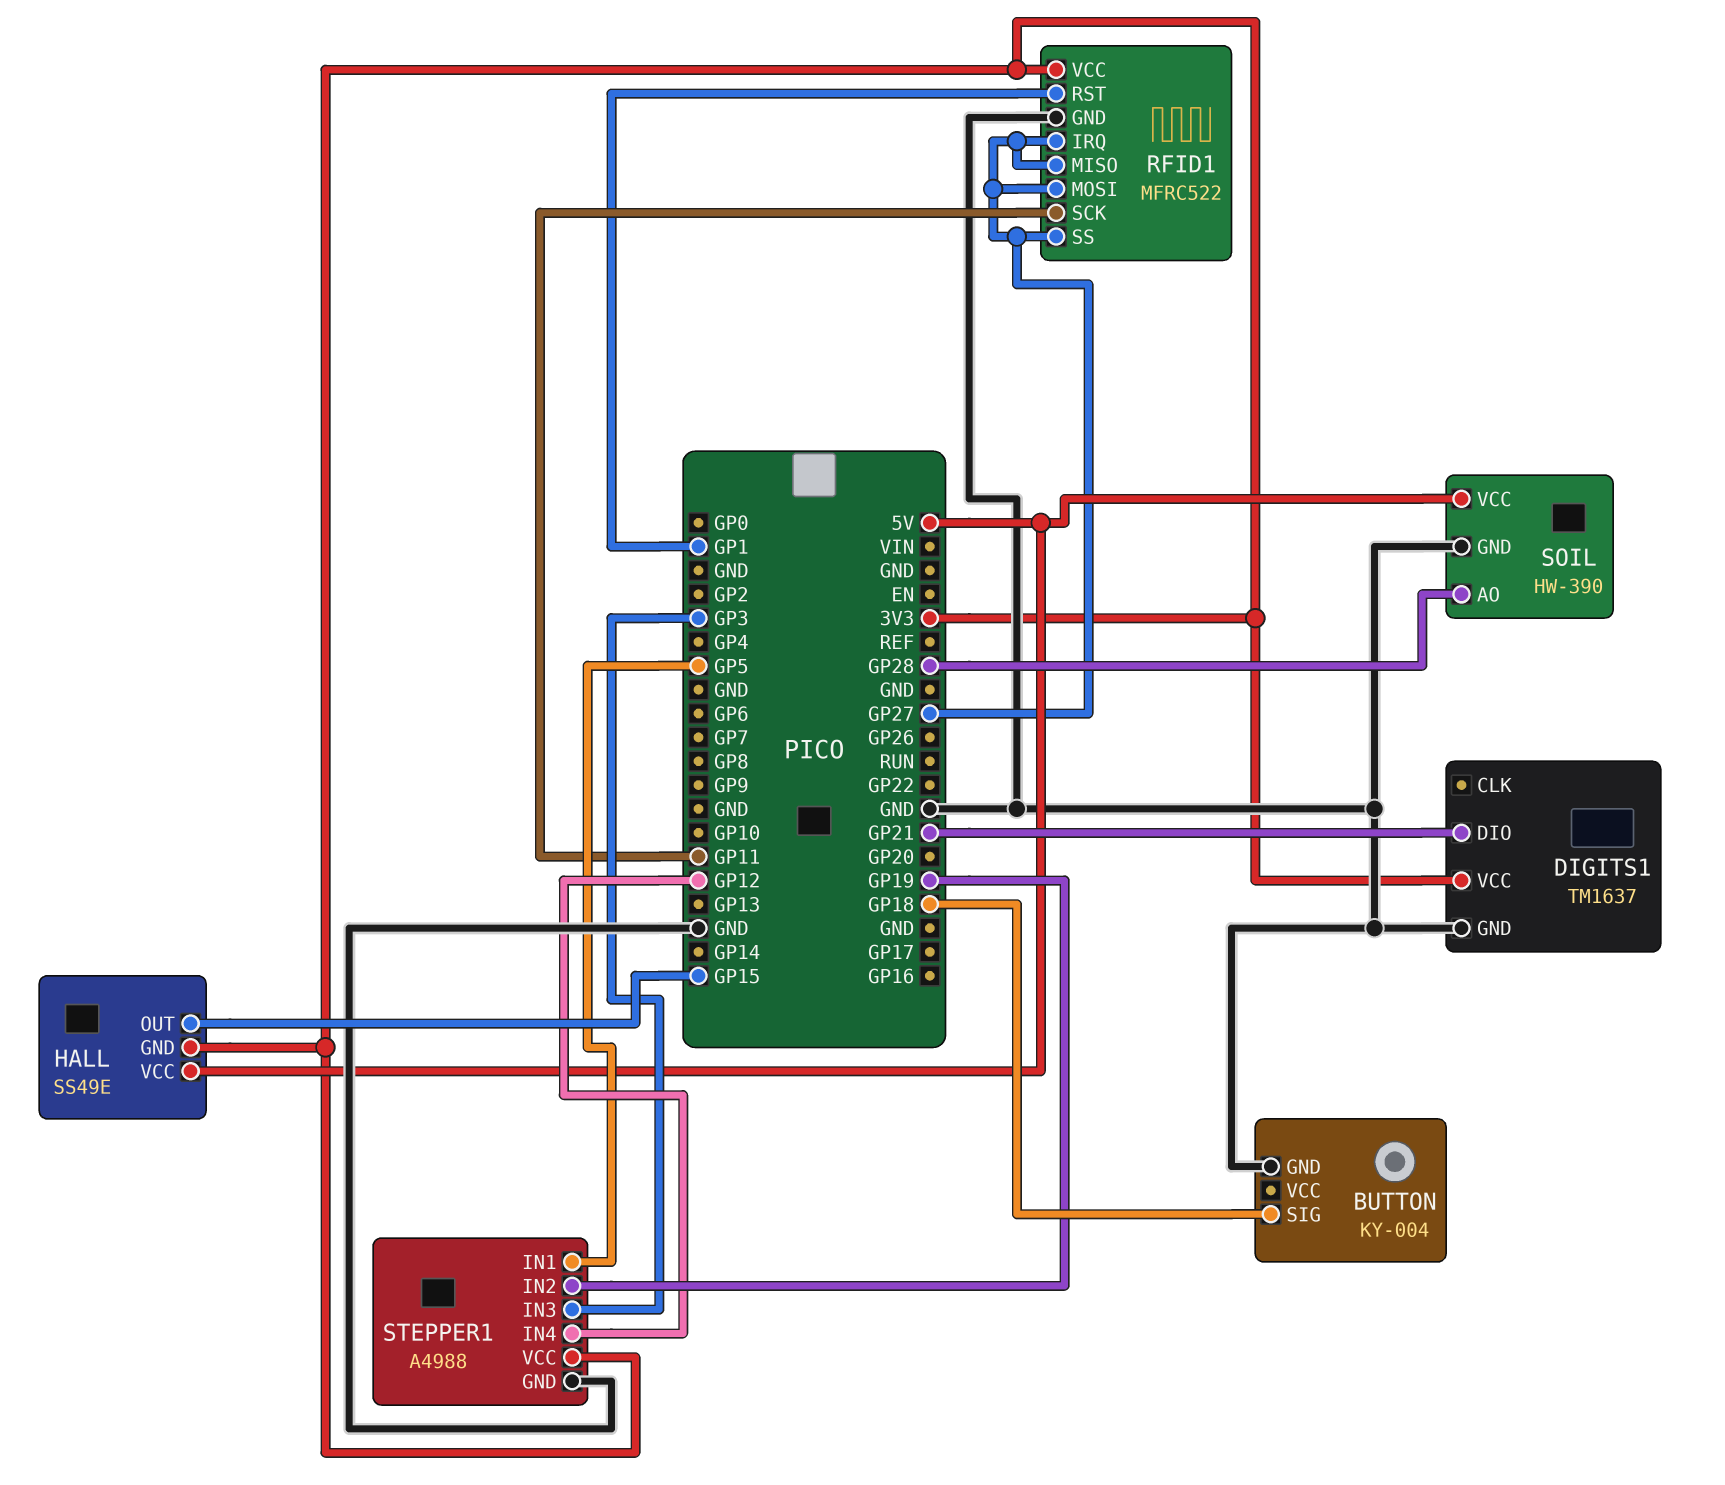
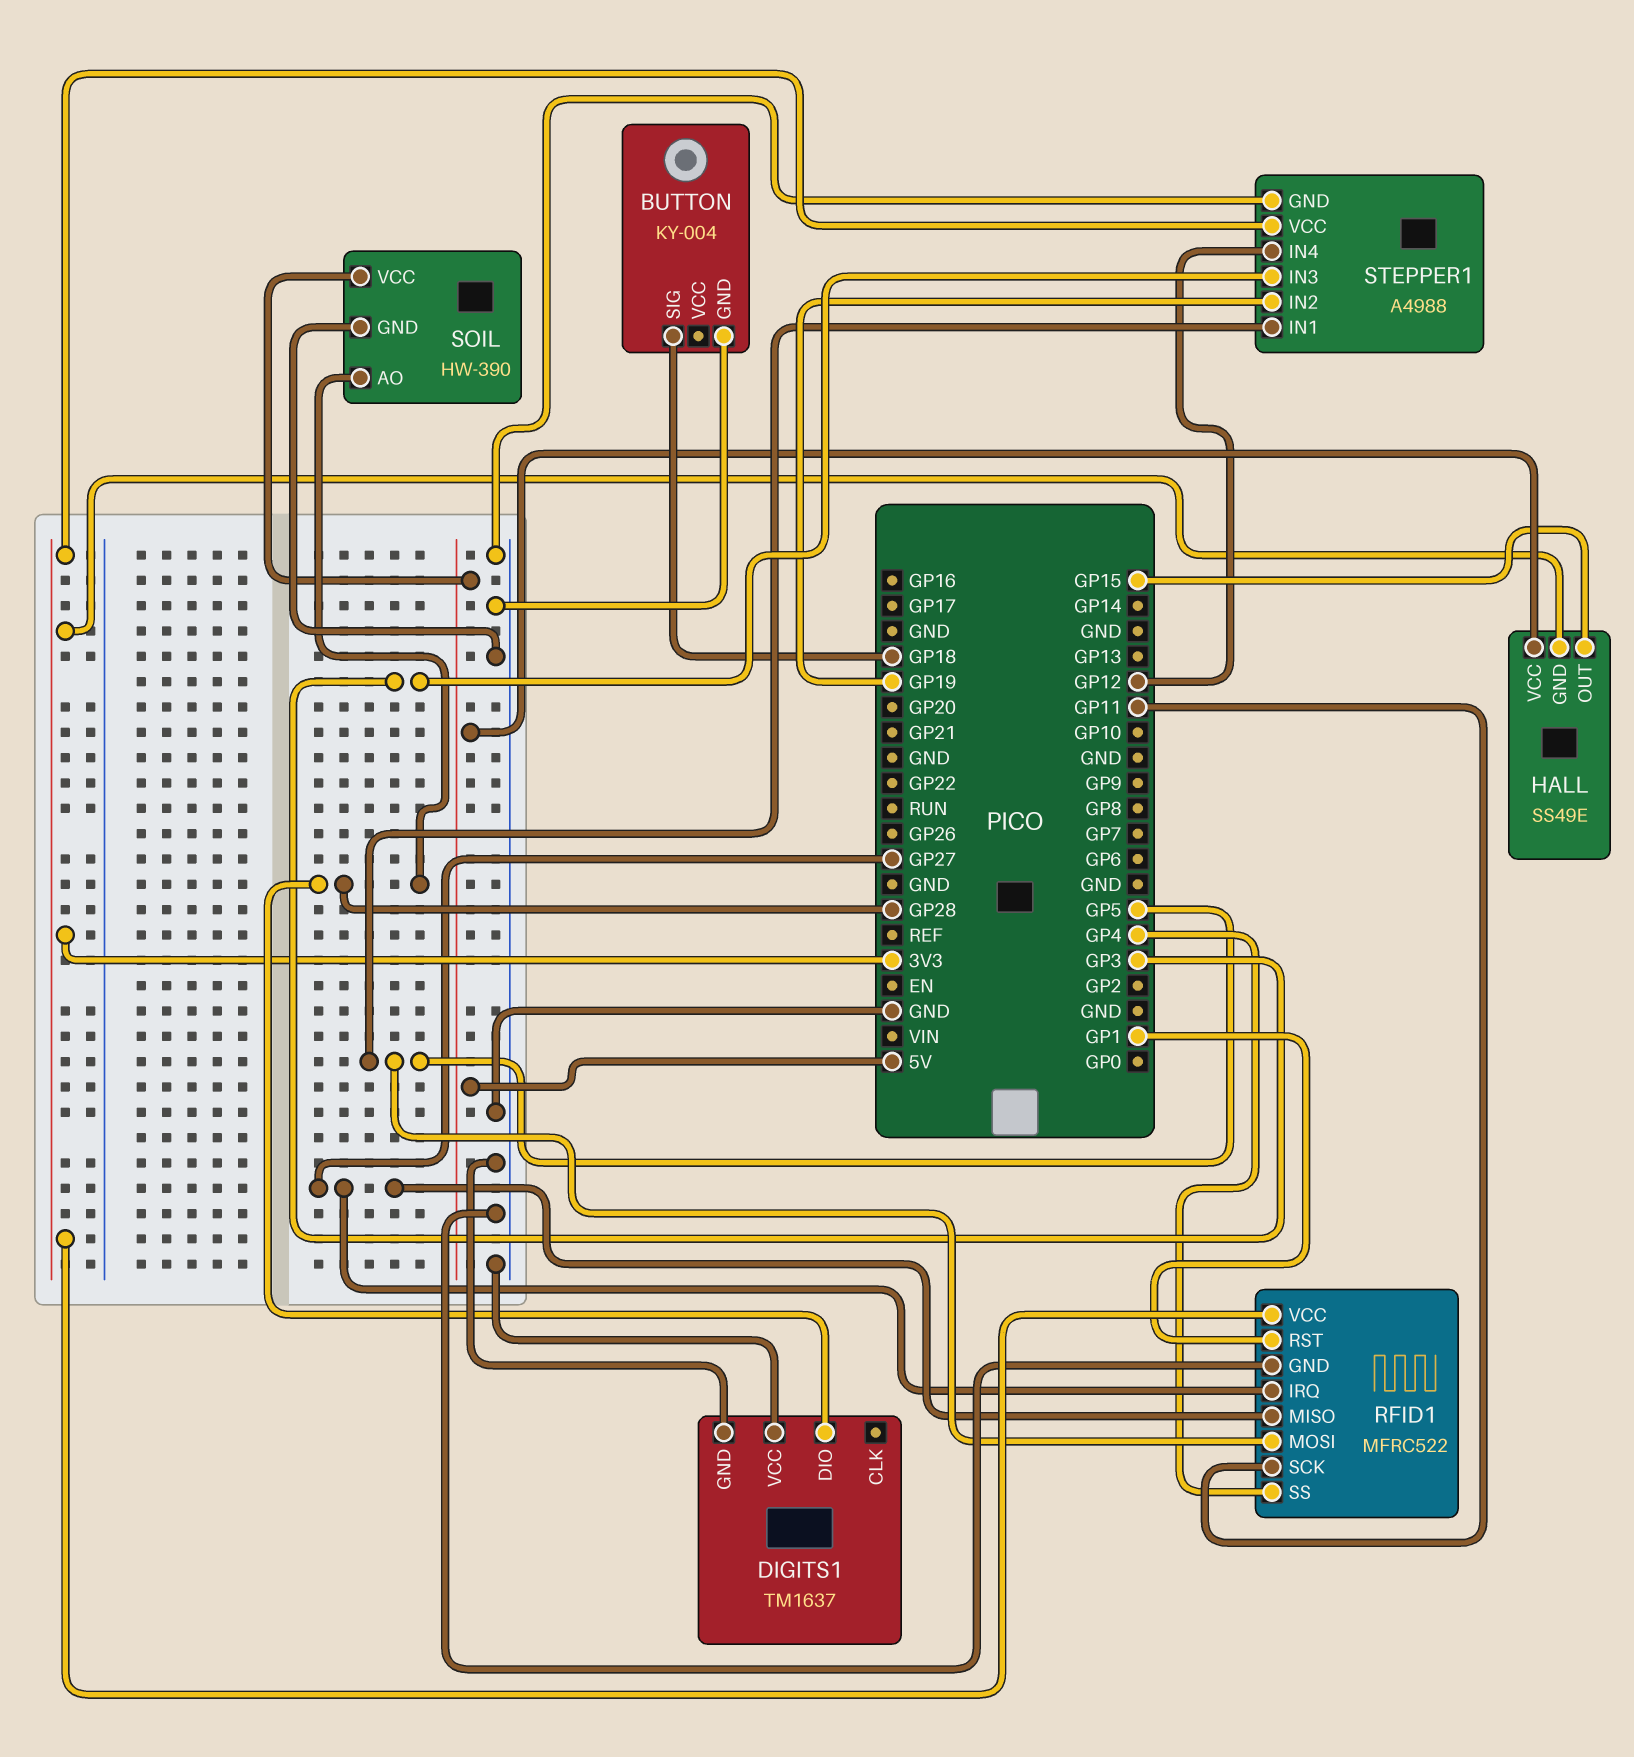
DIGITS1 pin DIO: GP21 -> GP28
DIGITS1 pin VCC: 3V3 -> GND
RFID1 pin MOSI: GP27 -> GP5
RFID1 pin SS: GP27 -> GP4

